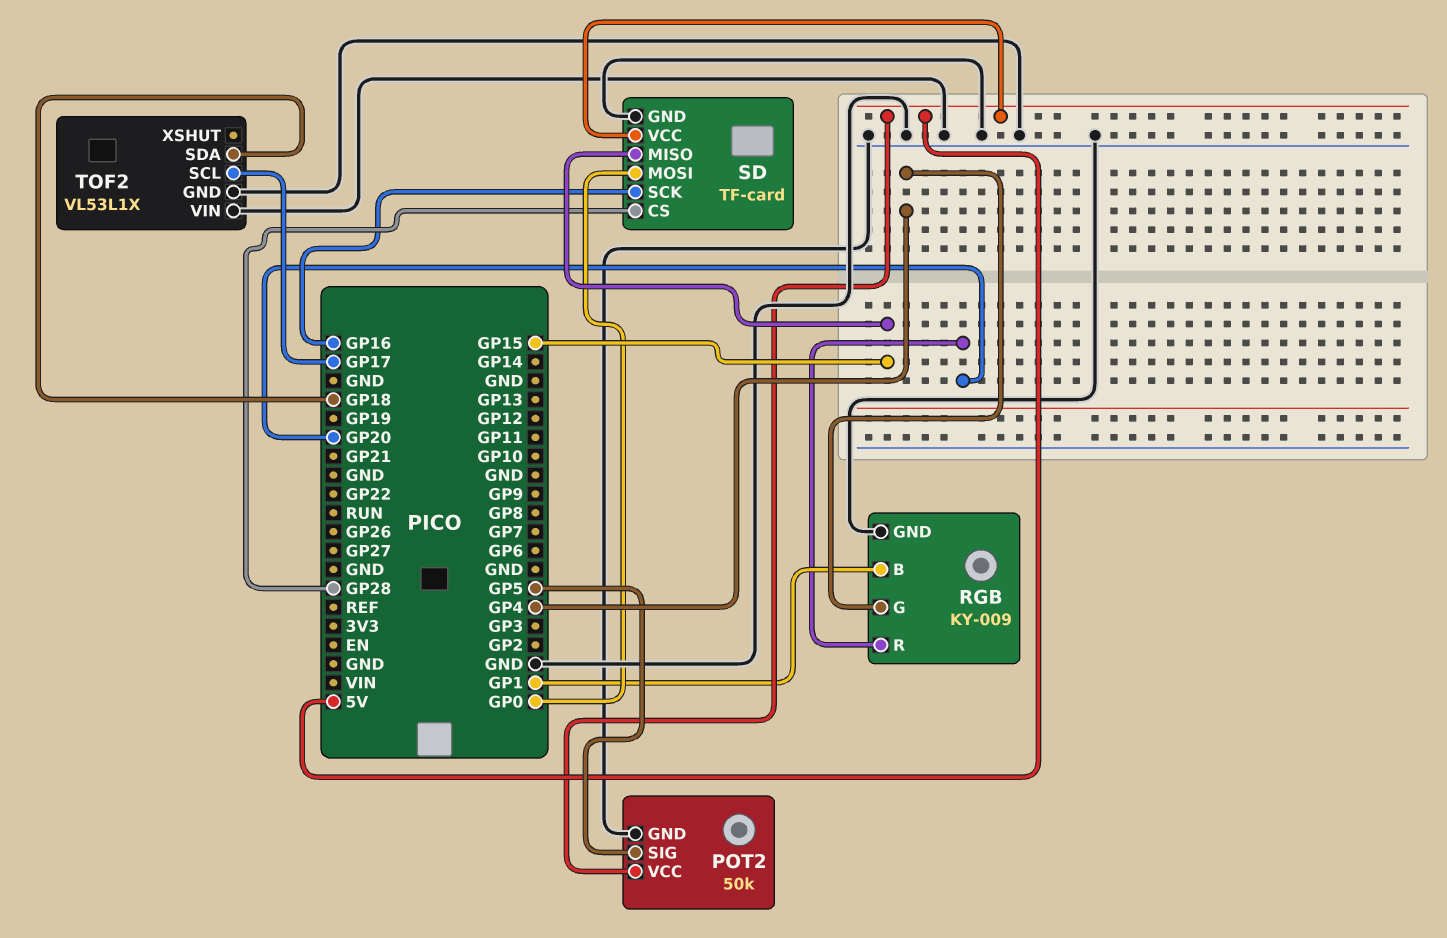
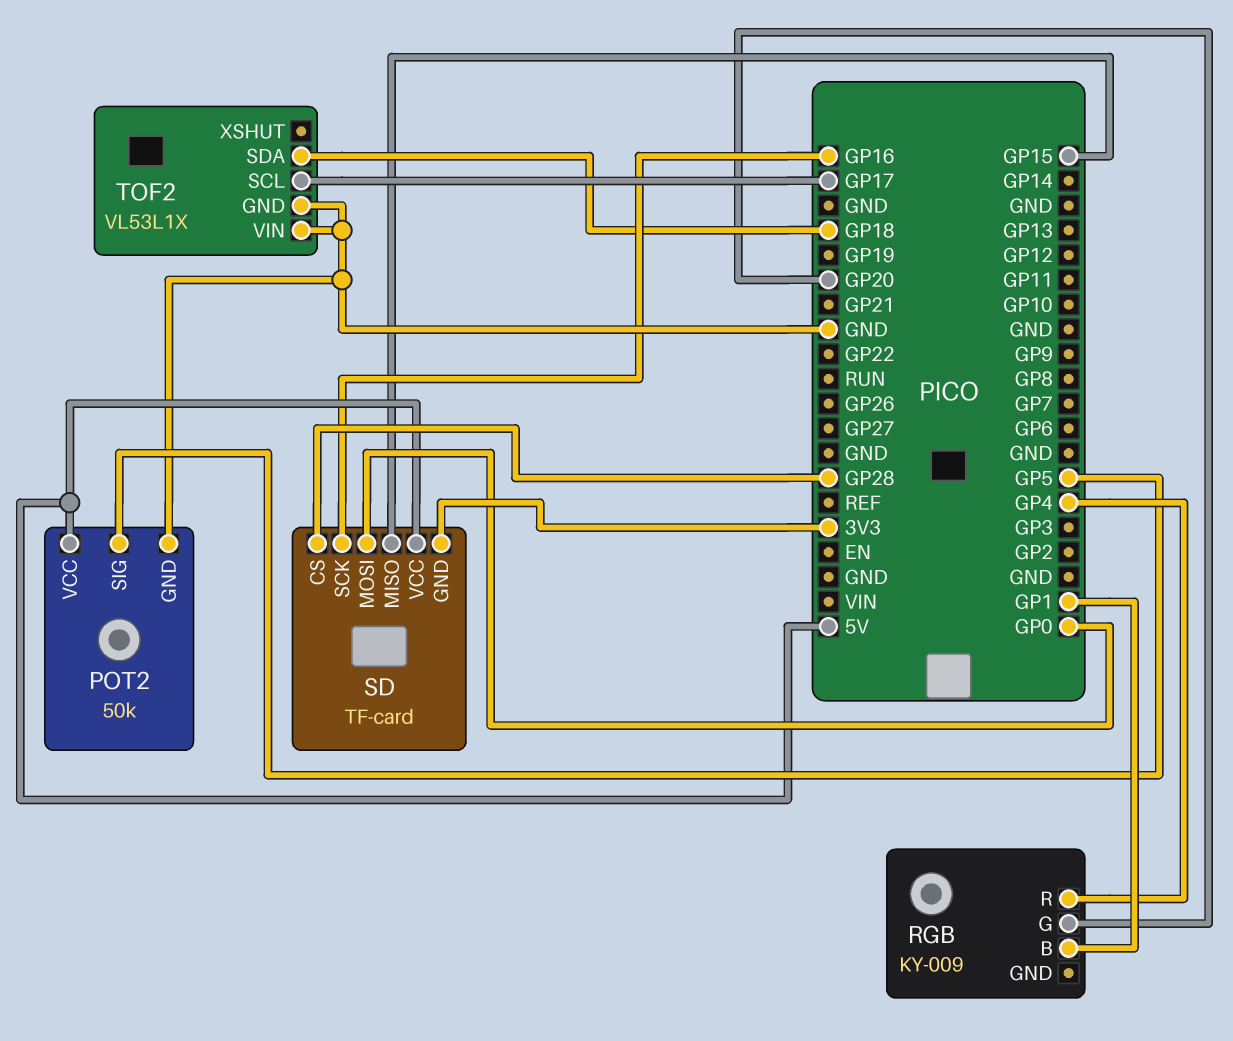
RGB pin G: GP4 -> GP20
RGB pin GND: GND -> none
RGB pin R: GP20 -> GP4
SD pin GND: GND -> 3V3

